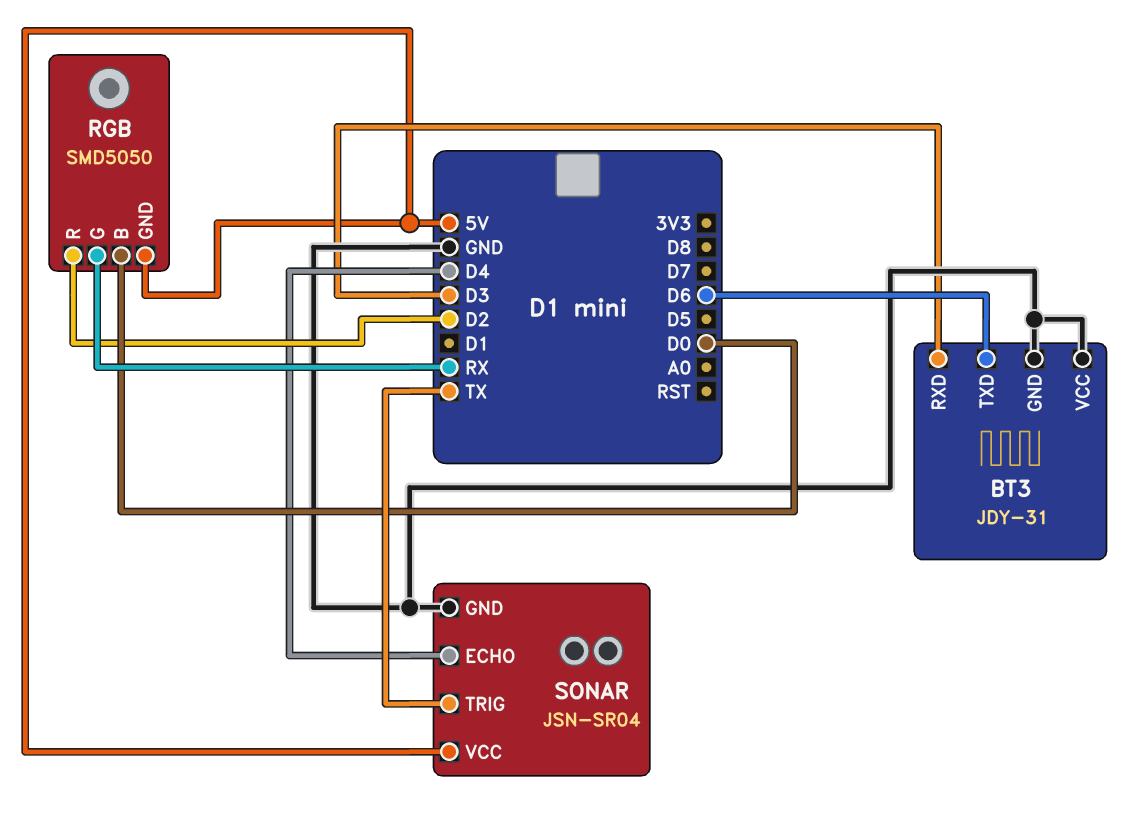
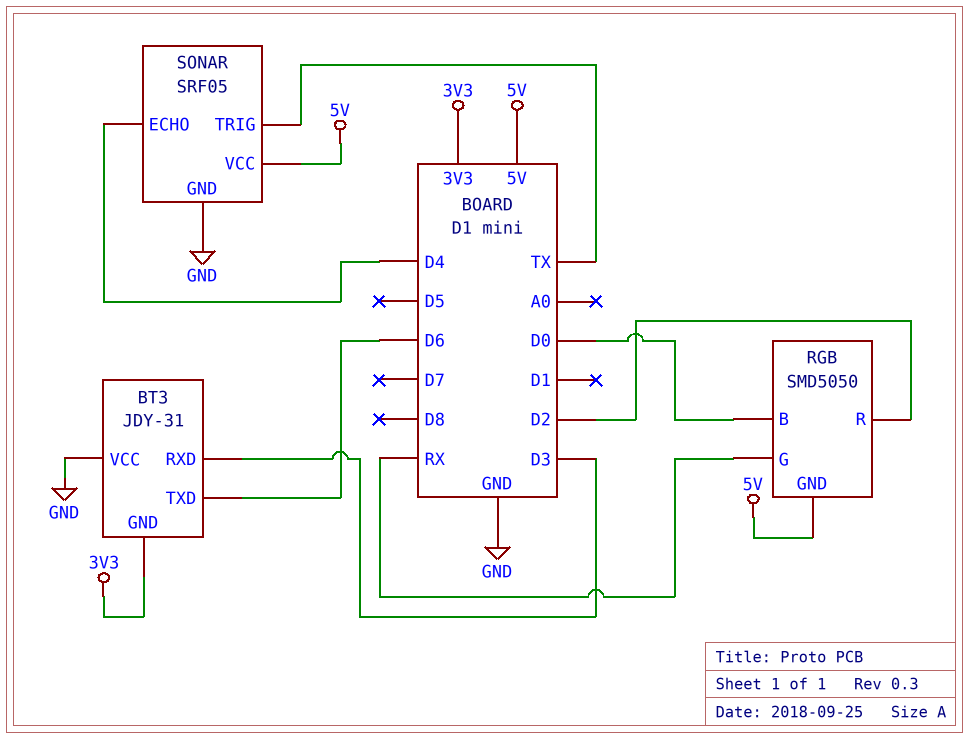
BT3 pin GND: GND -> 3V3
SONAR: JSN-SR04 -> SRF05

